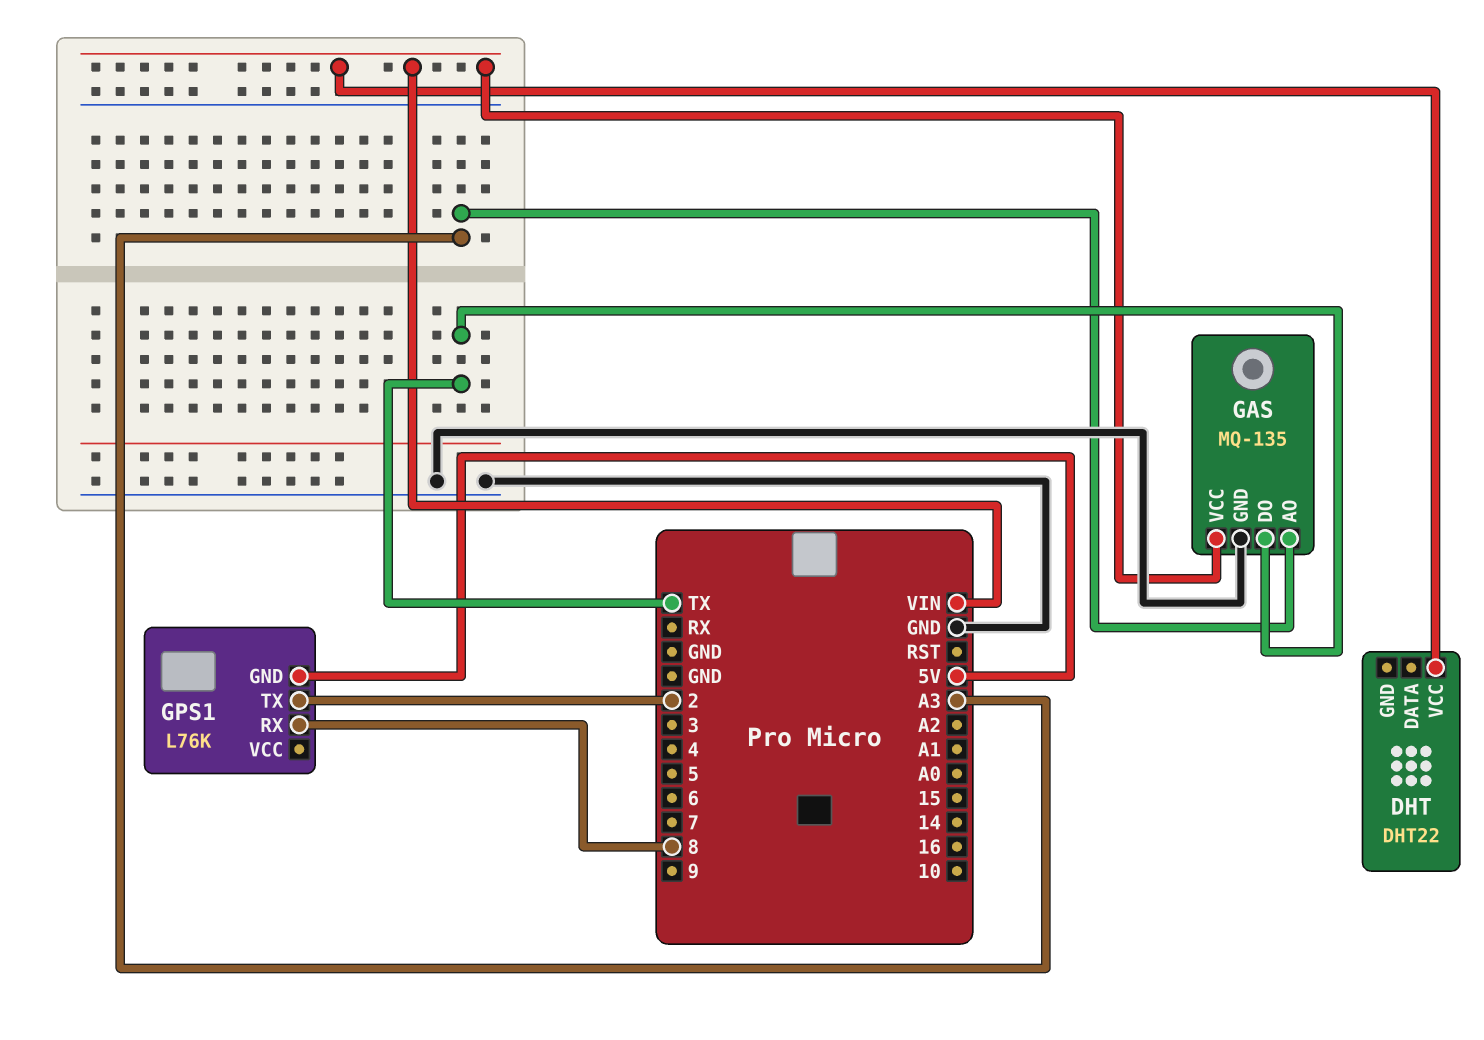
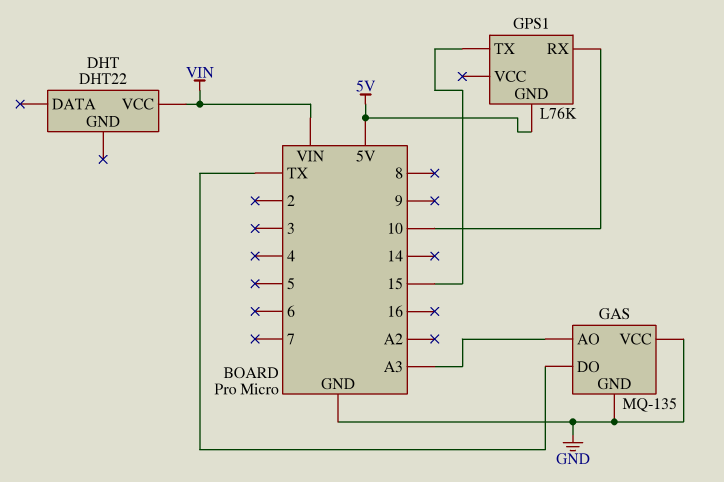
GAS pin VCC: VIN -> GND
GPS1 pin RX: 8 -> 10
GPS1 pin TX: 2 -> 15

